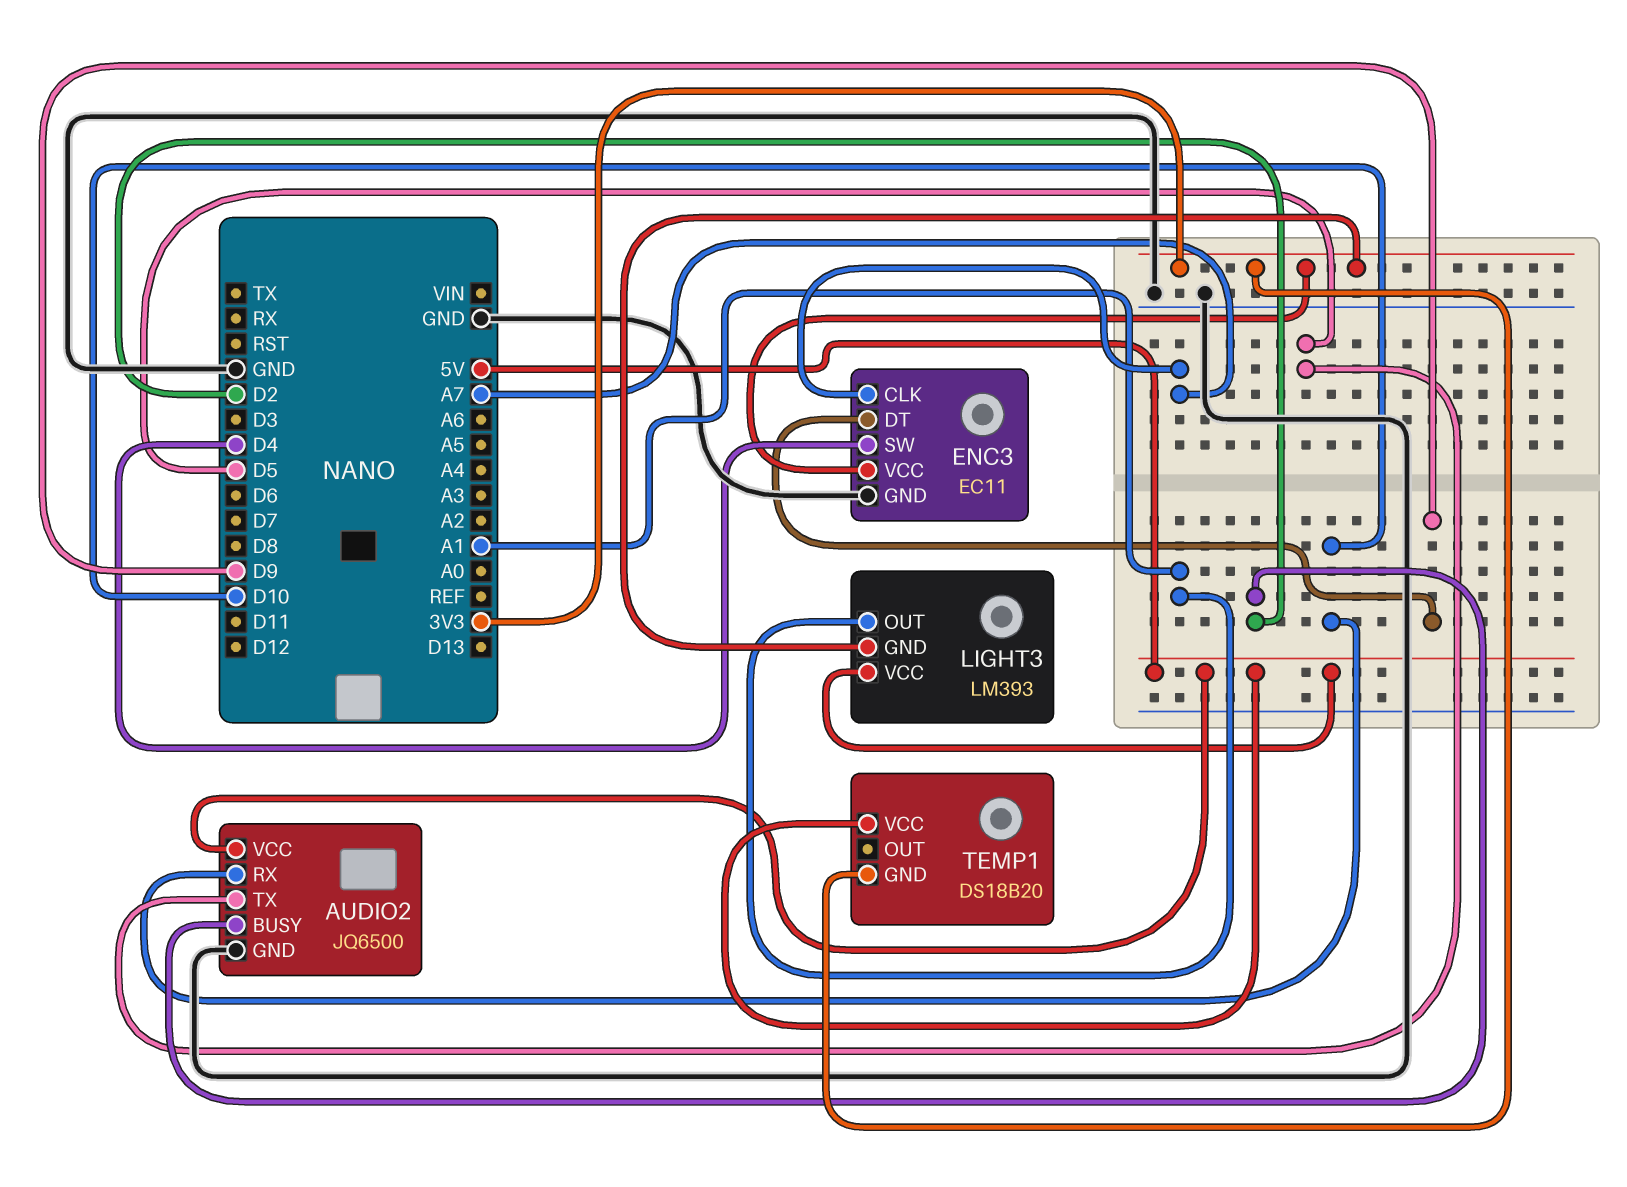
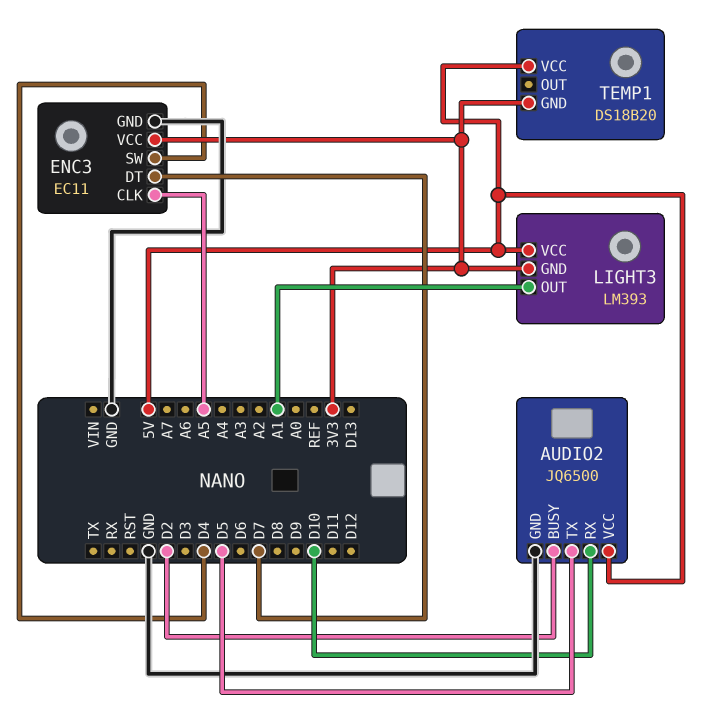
ENC3 pin CLK: A7 -> A5
ENC3 pin DT: D9 -> D7

